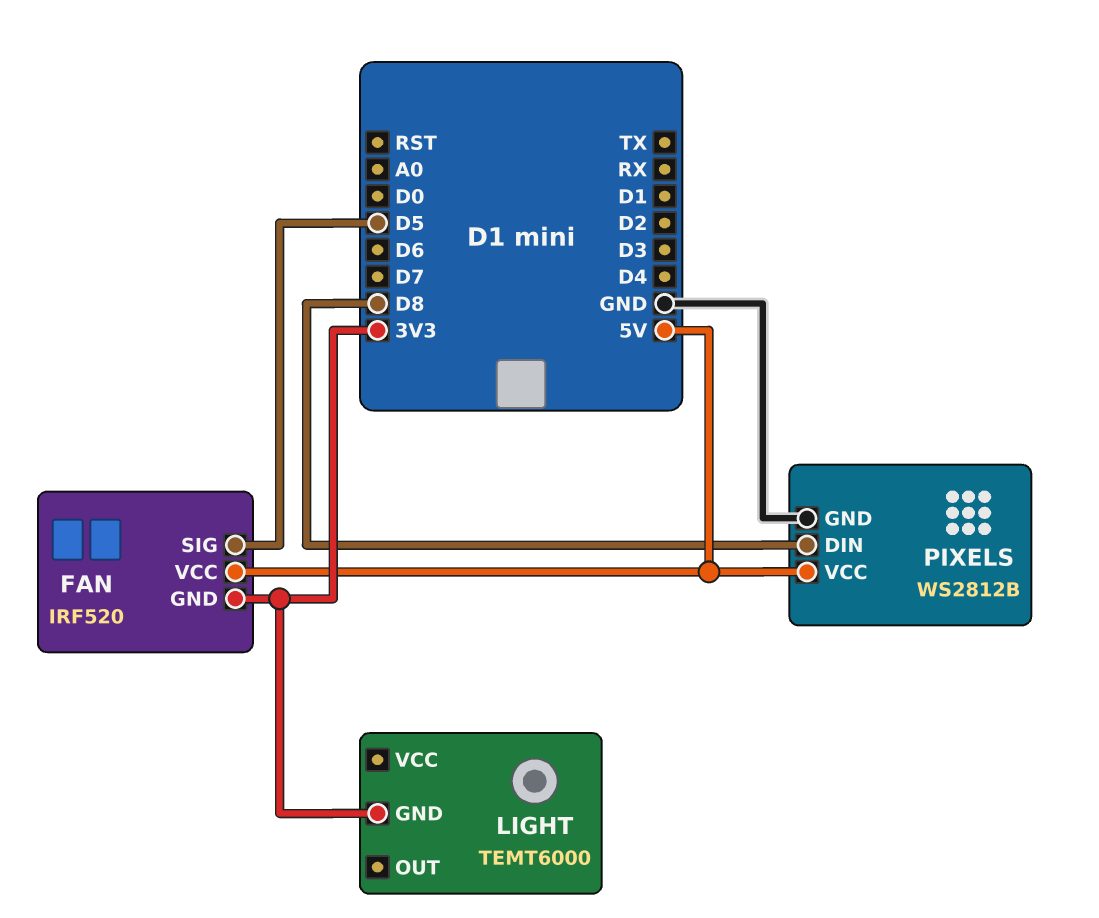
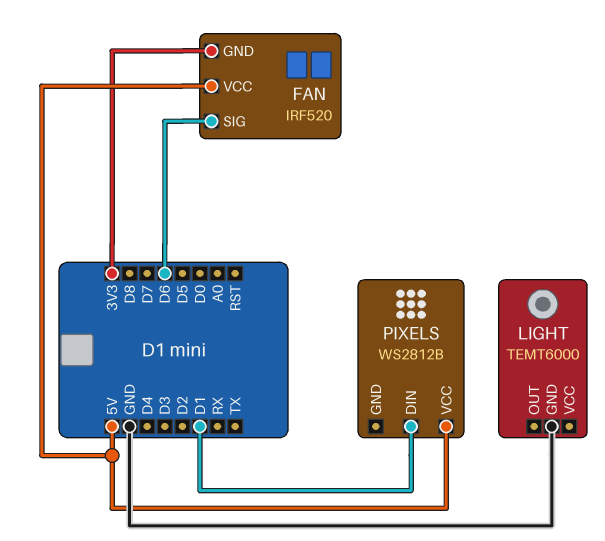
FAN pin SIG: D5 -> D6
LIGHT pin GND: 3V3 -> GND
PIXELS pin DIN: D8 -> D1
PIXELS pin GND: GND -> none

